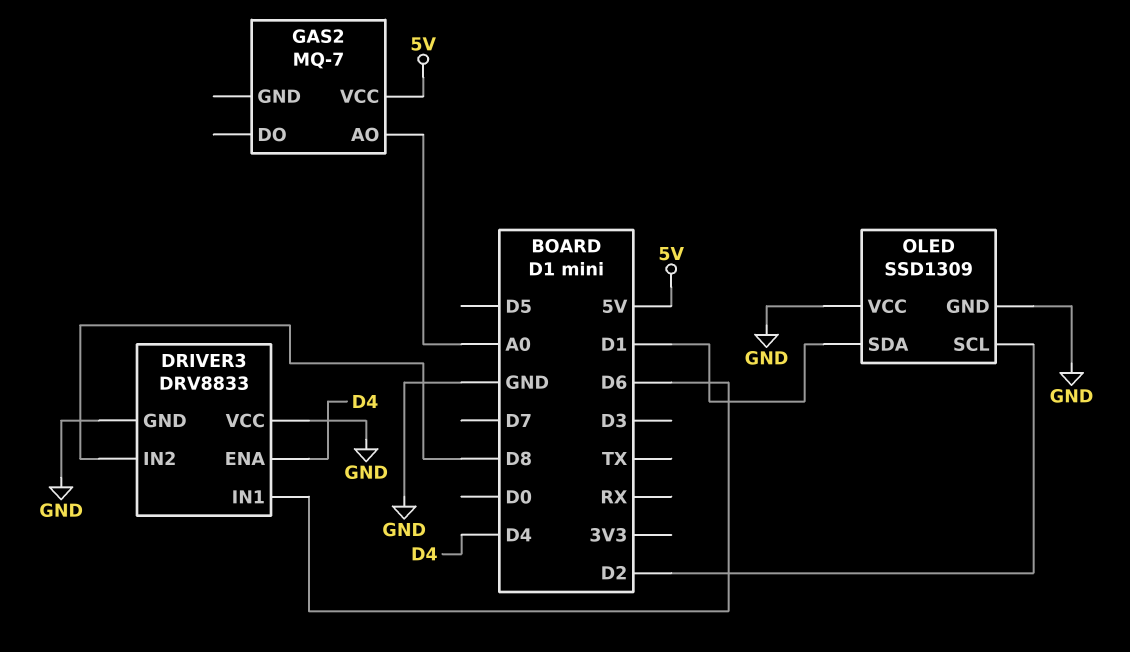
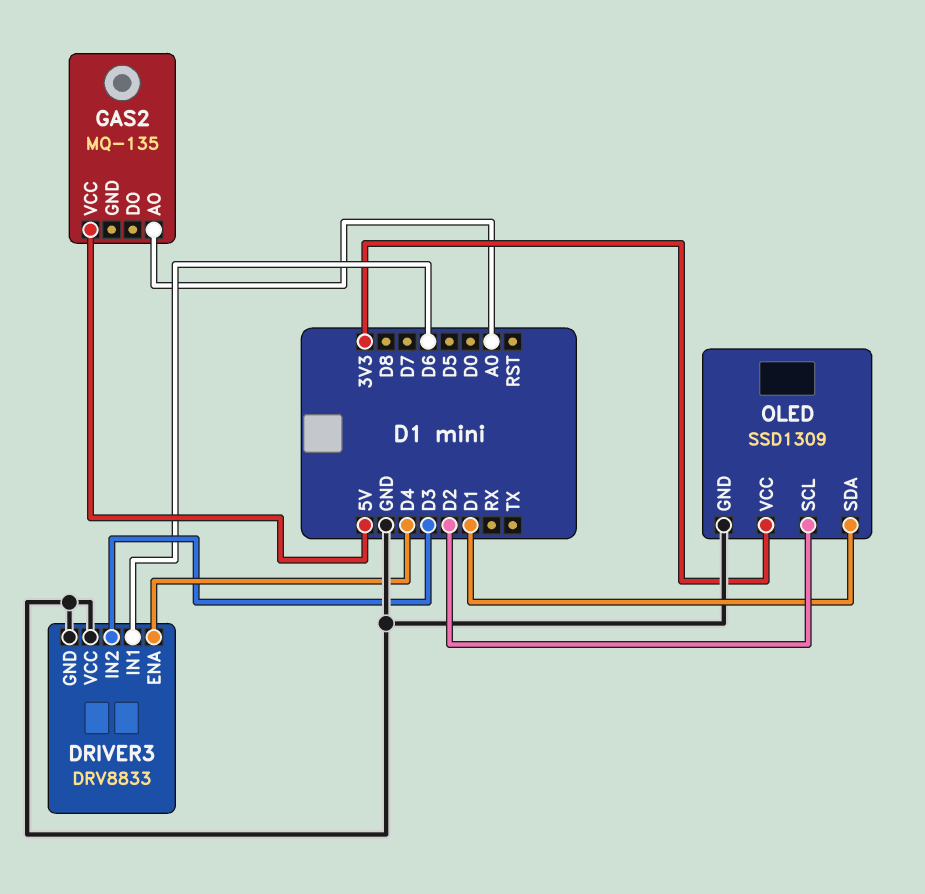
DRIVER3 pin IN2: D8 -> D3
GAS2: MQ-7 -> MQ-135
OLED pin VCC: GND -> 3V3

